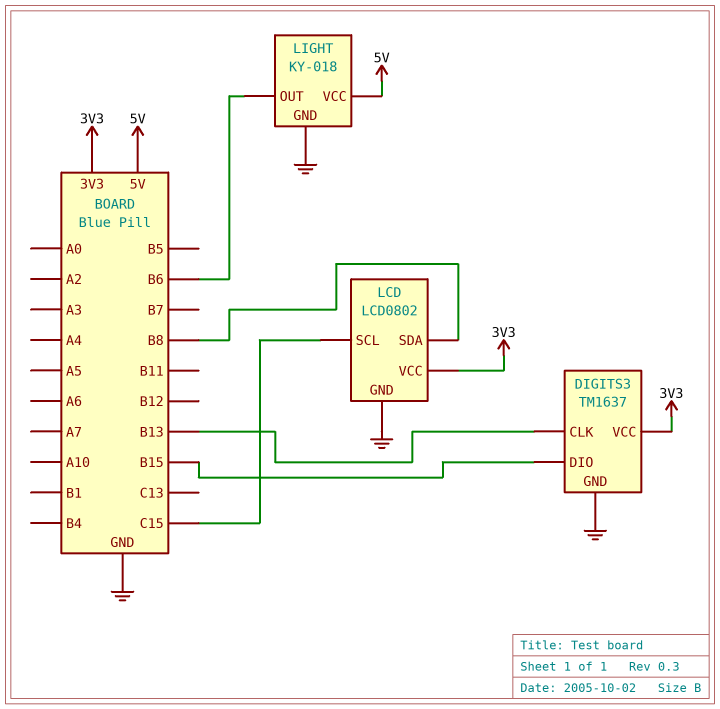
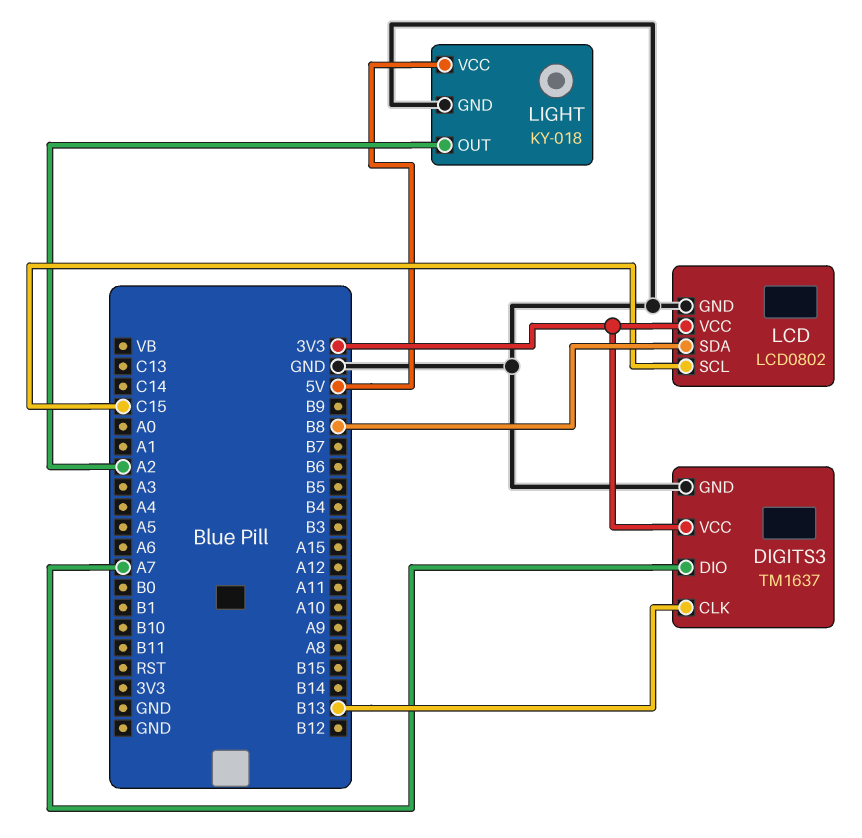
DIGITS3 pin DIO: B15 -> A7
LIGHT pin OUT: B6 -> A2

